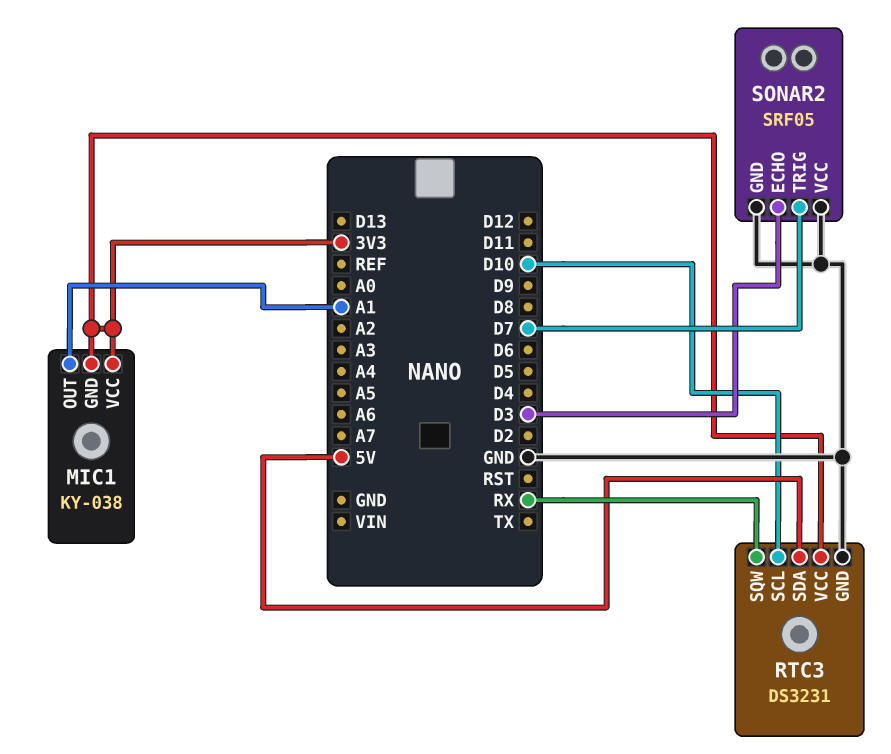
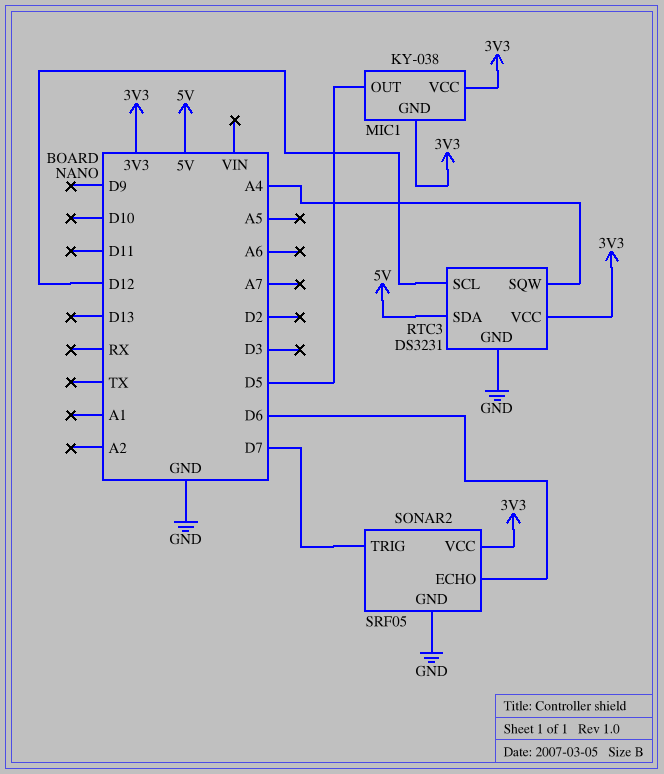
MIC1 pin OUT: A1 -> D5
RTC3 pin SCL: D10 -> D12
RTC3 pin SQW: RX -> A4
SONAR2 pin ECHO: D3 -> D6
SONAR2 pin VCC: GND -> 3V3

